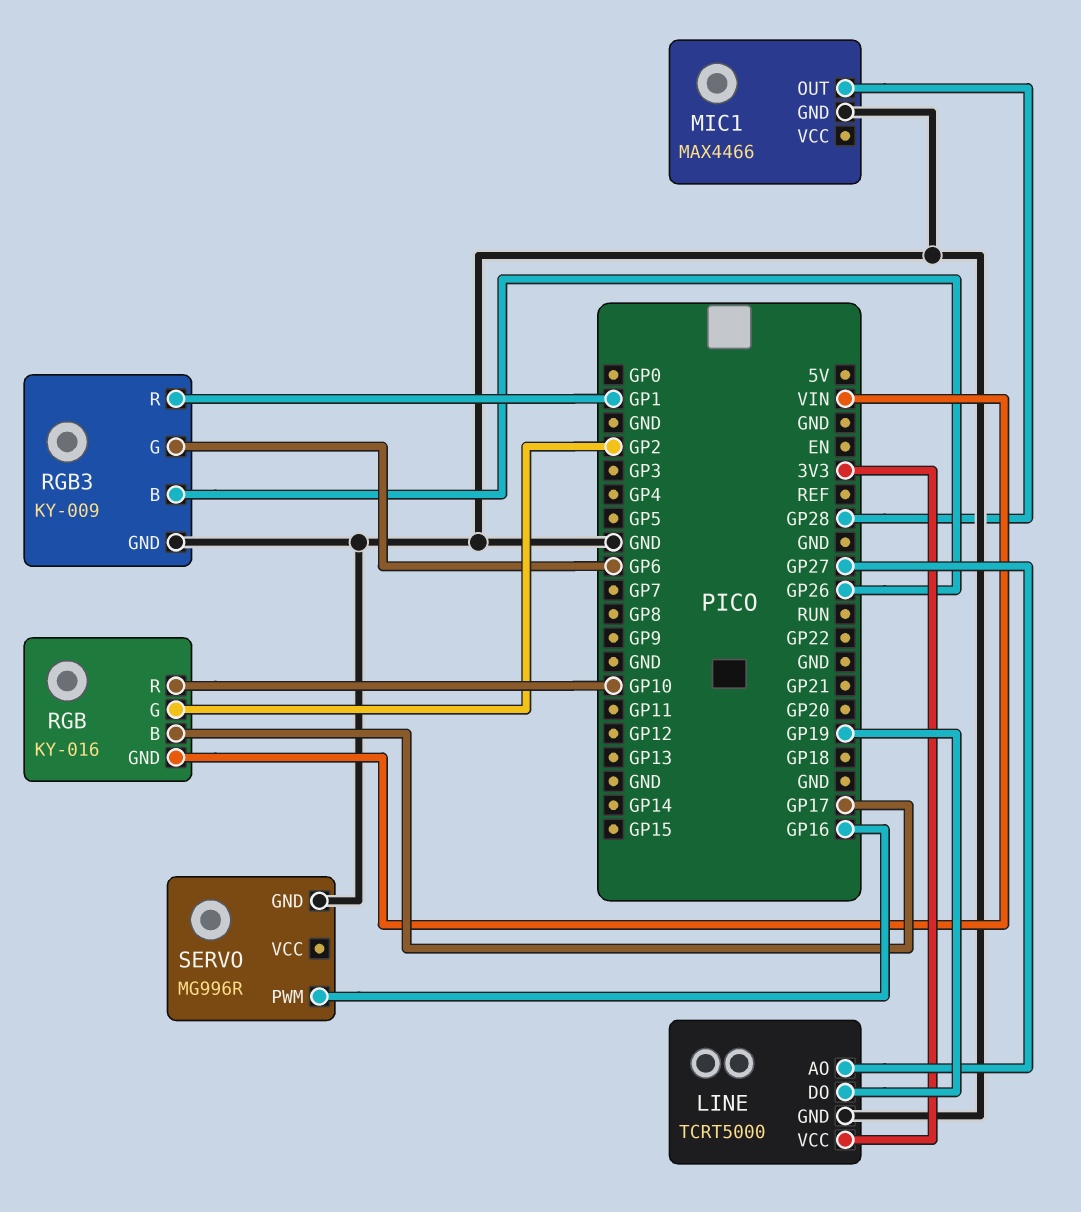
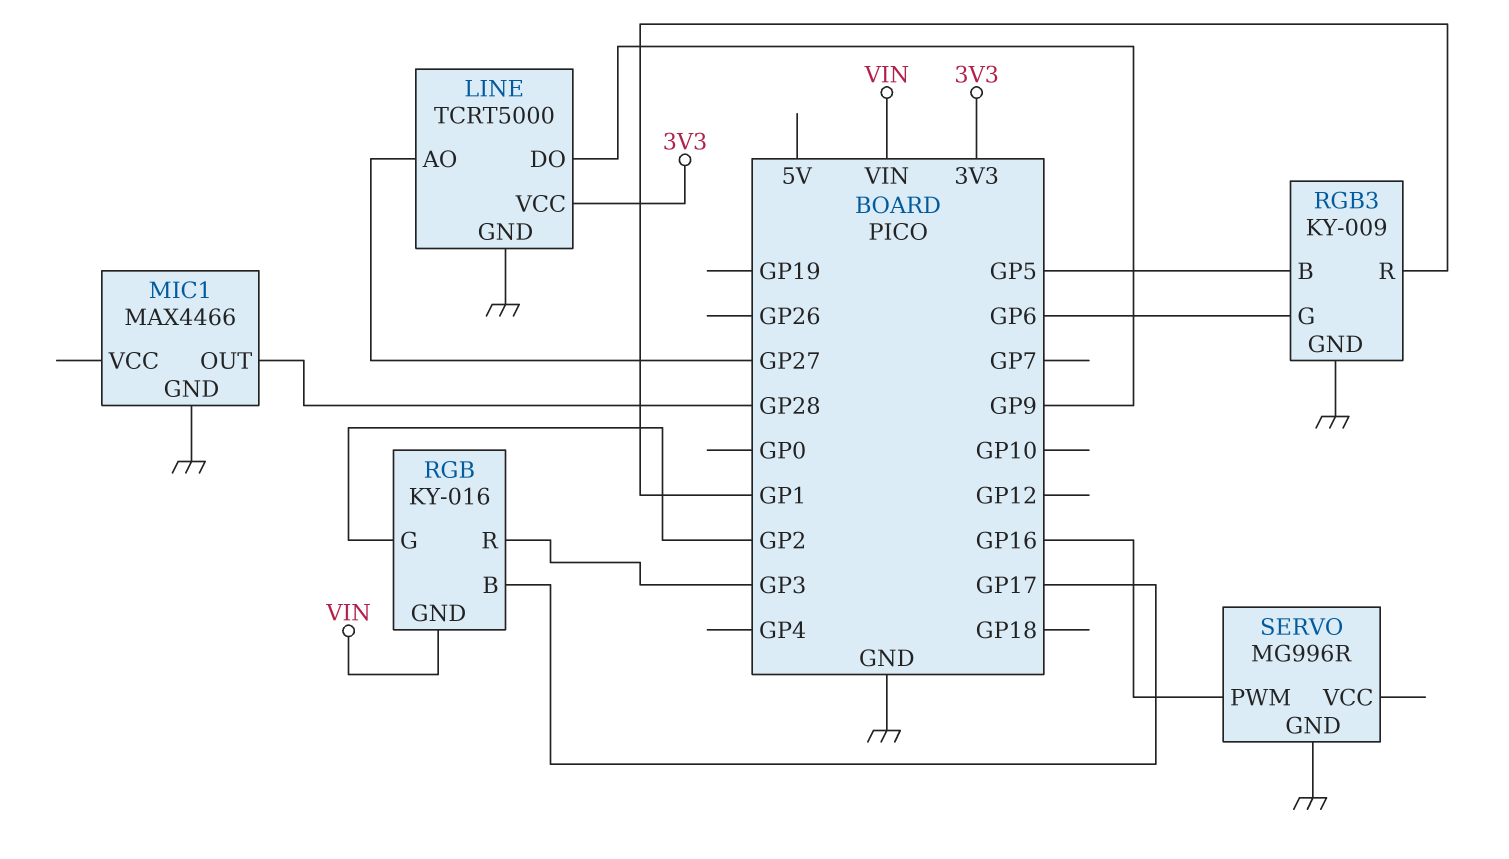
LINE pin DO: GP19 -> GP9
RGB pin R: GP10 -> GP3
RGB3 pin B: GP26 -> GP5

